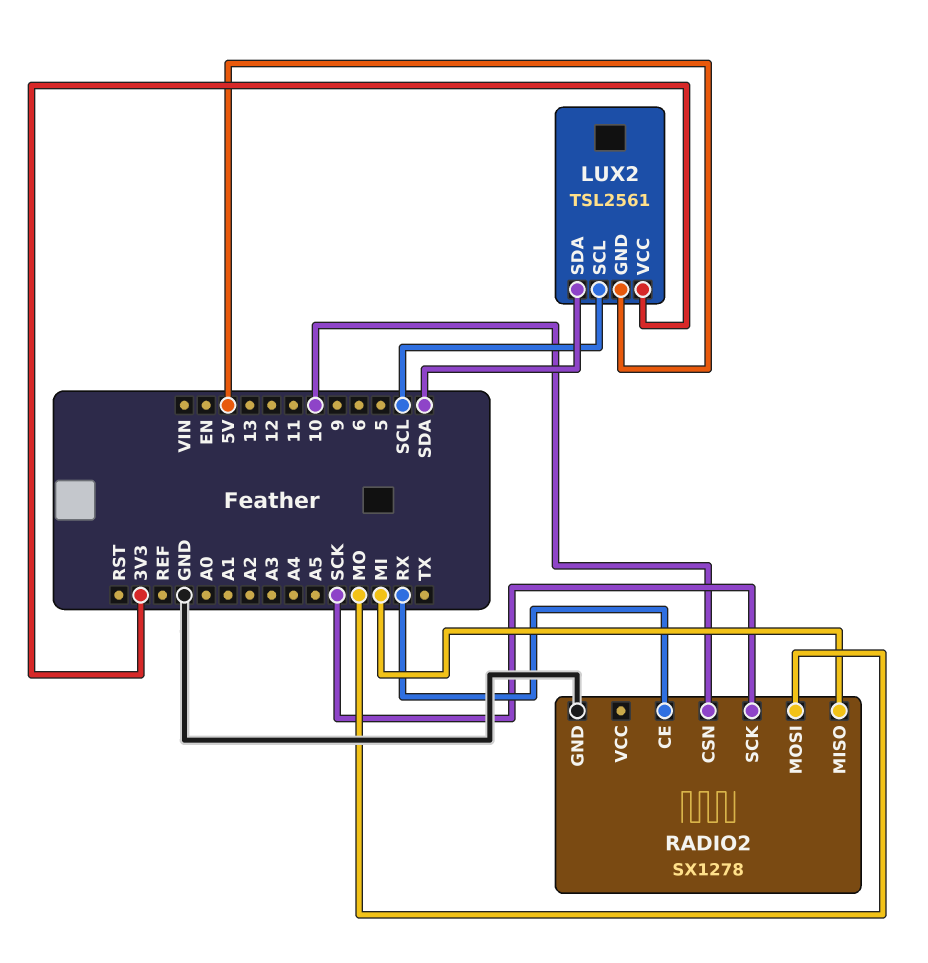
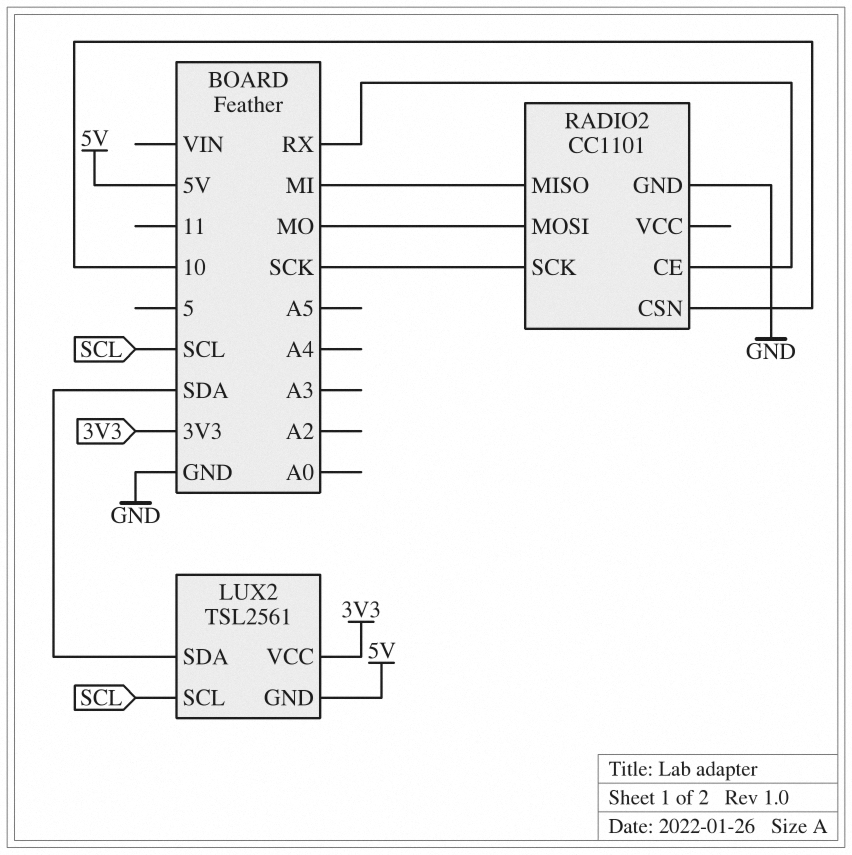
RADIO2: SX1278 -> CC1101

